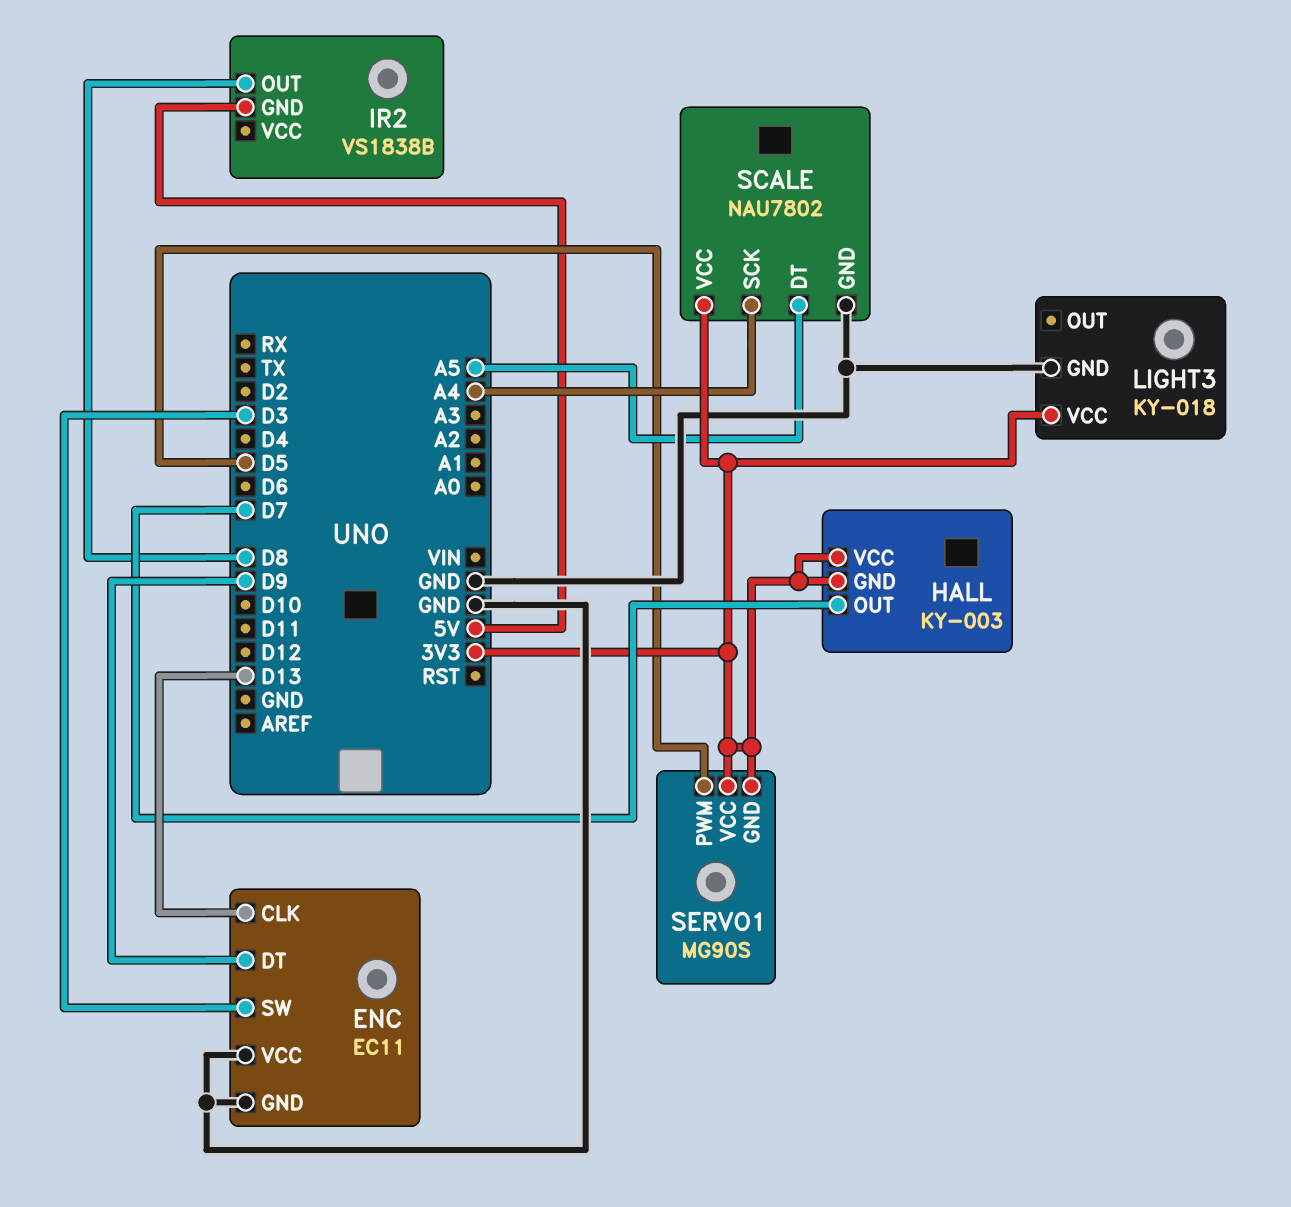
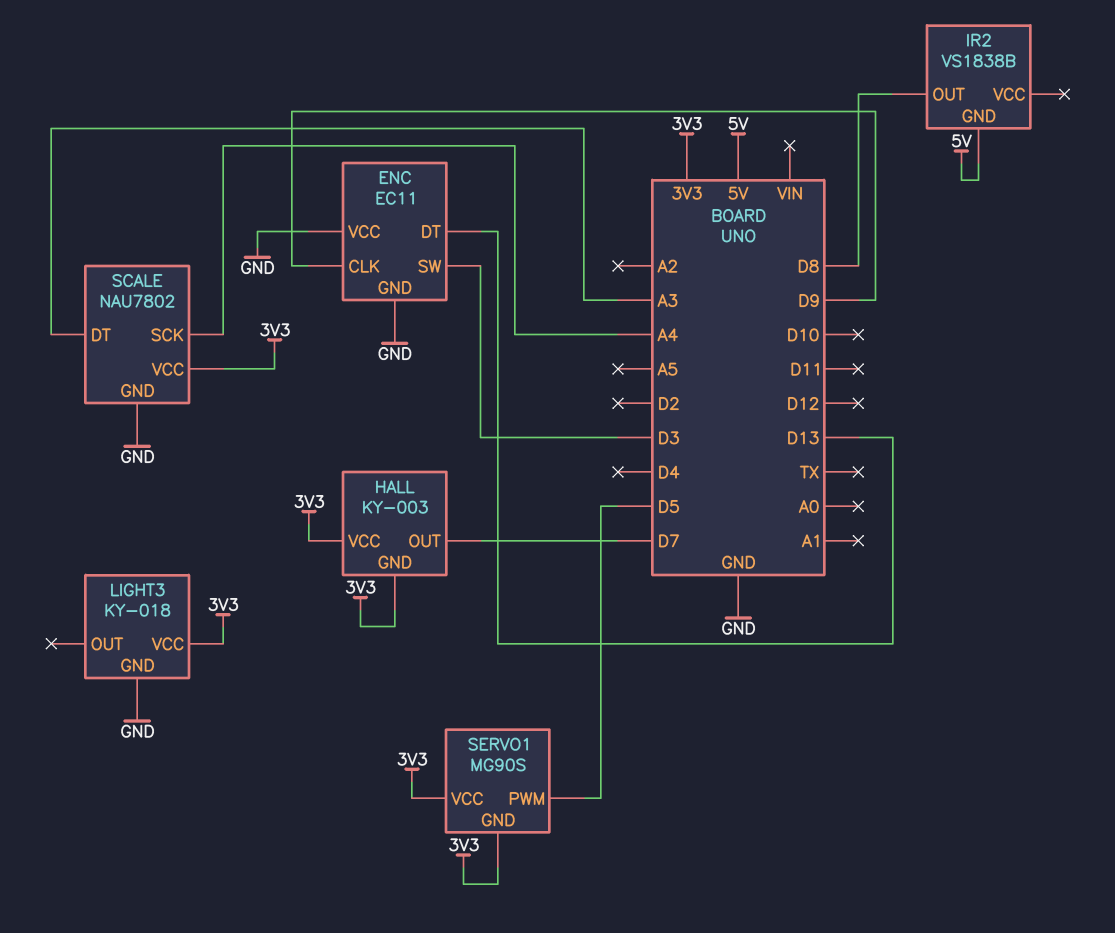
ENC pin CLK: D13 -> D9
ENC pin DT: D9 -> D13
SCALE pin DT: A5 -> A3

